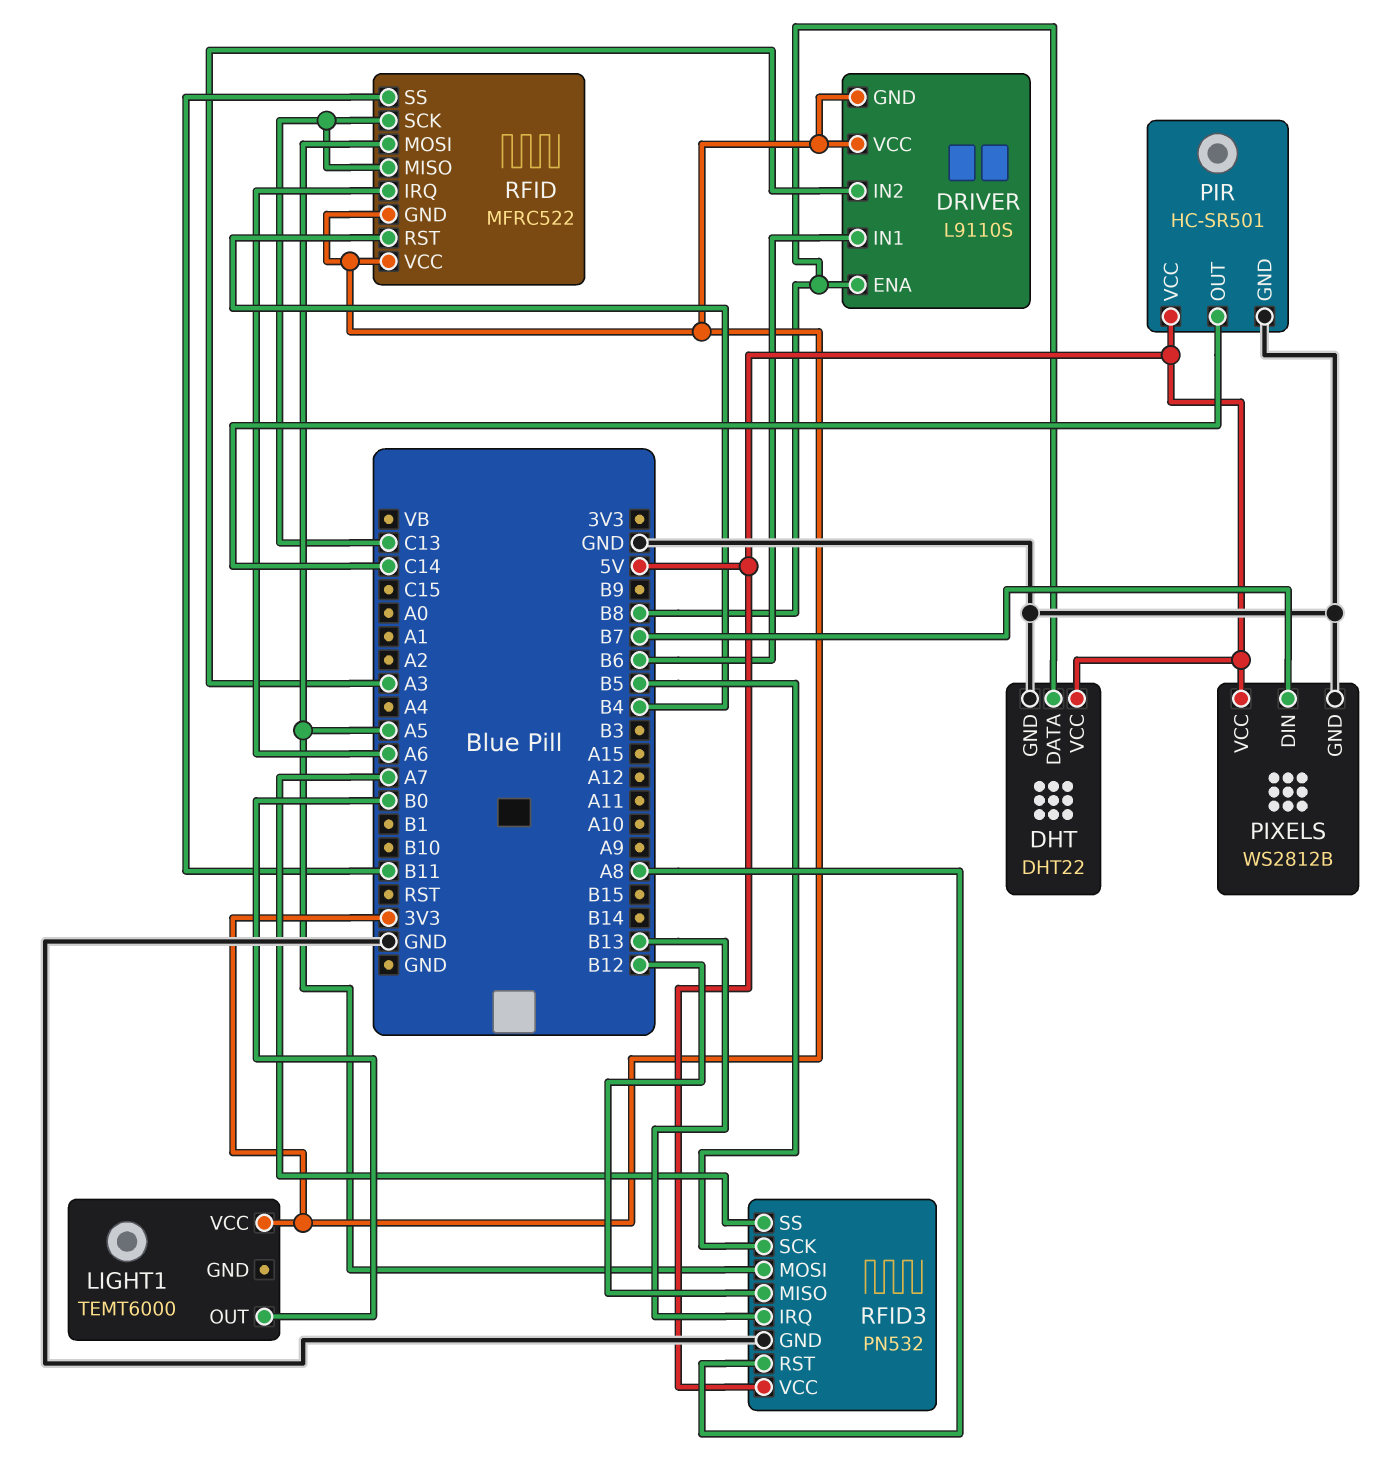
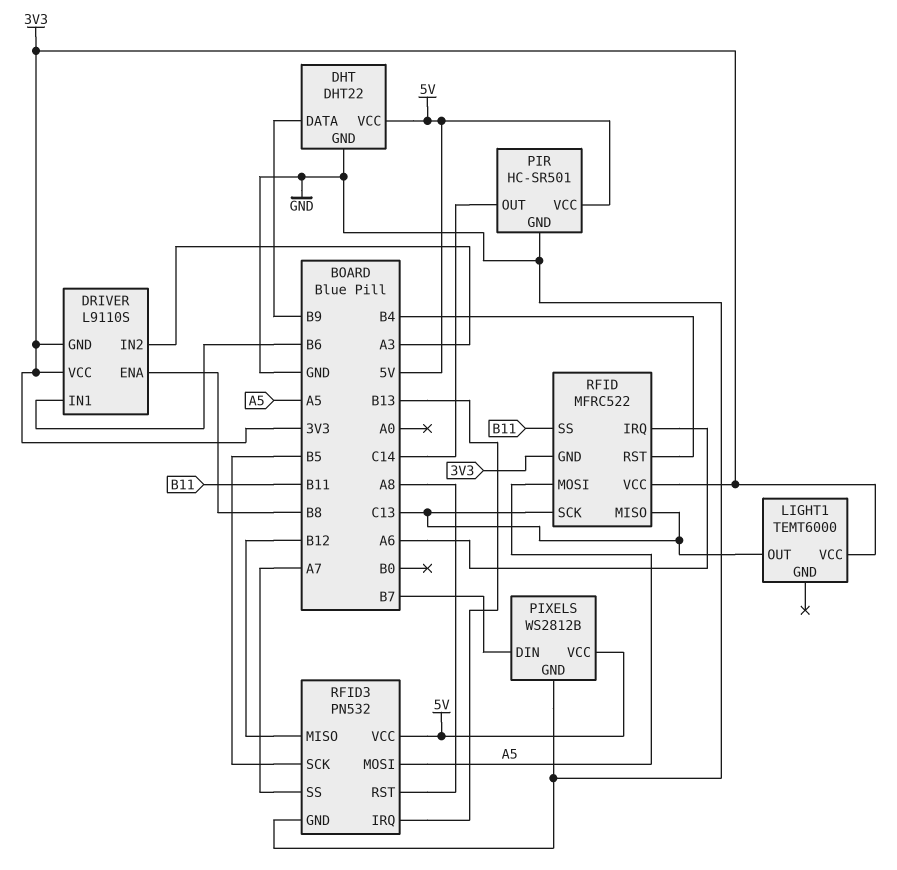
DHT pin DATA: B8 -> B9
LIGHT1 pin OUT: B0 -> C13

